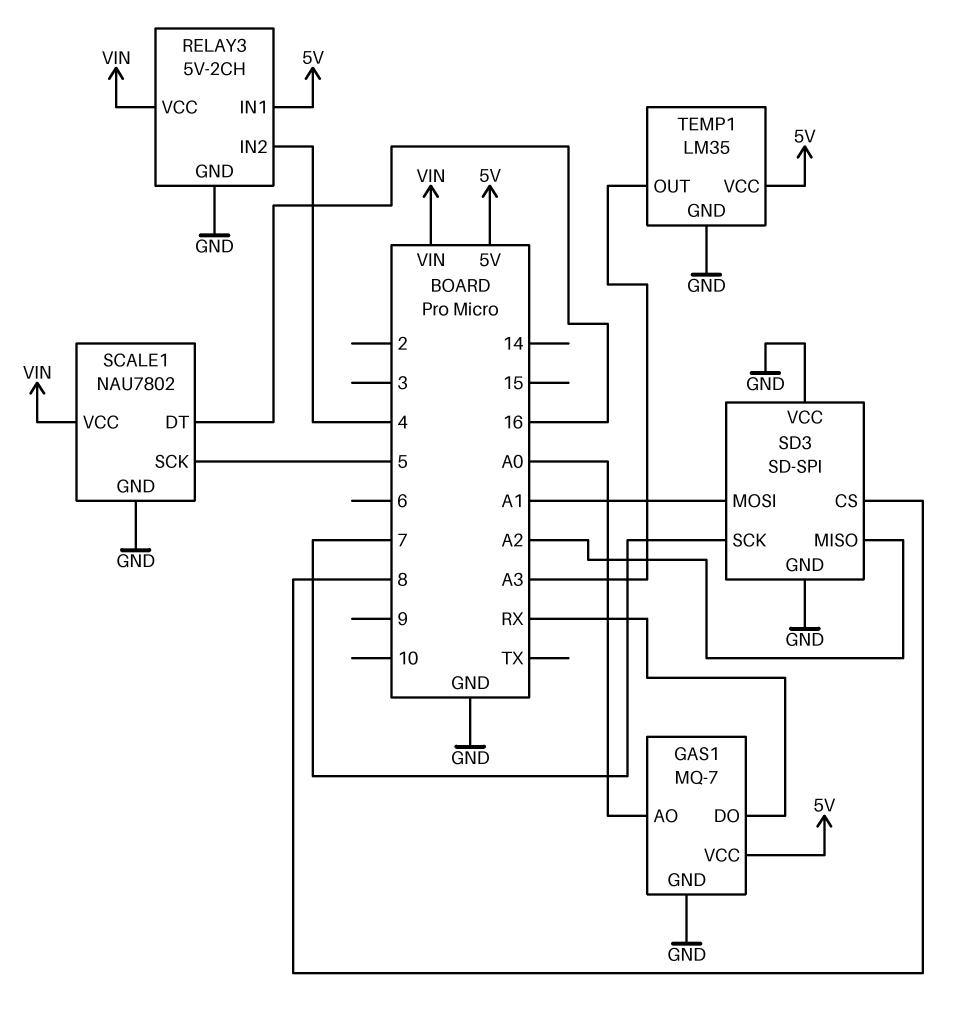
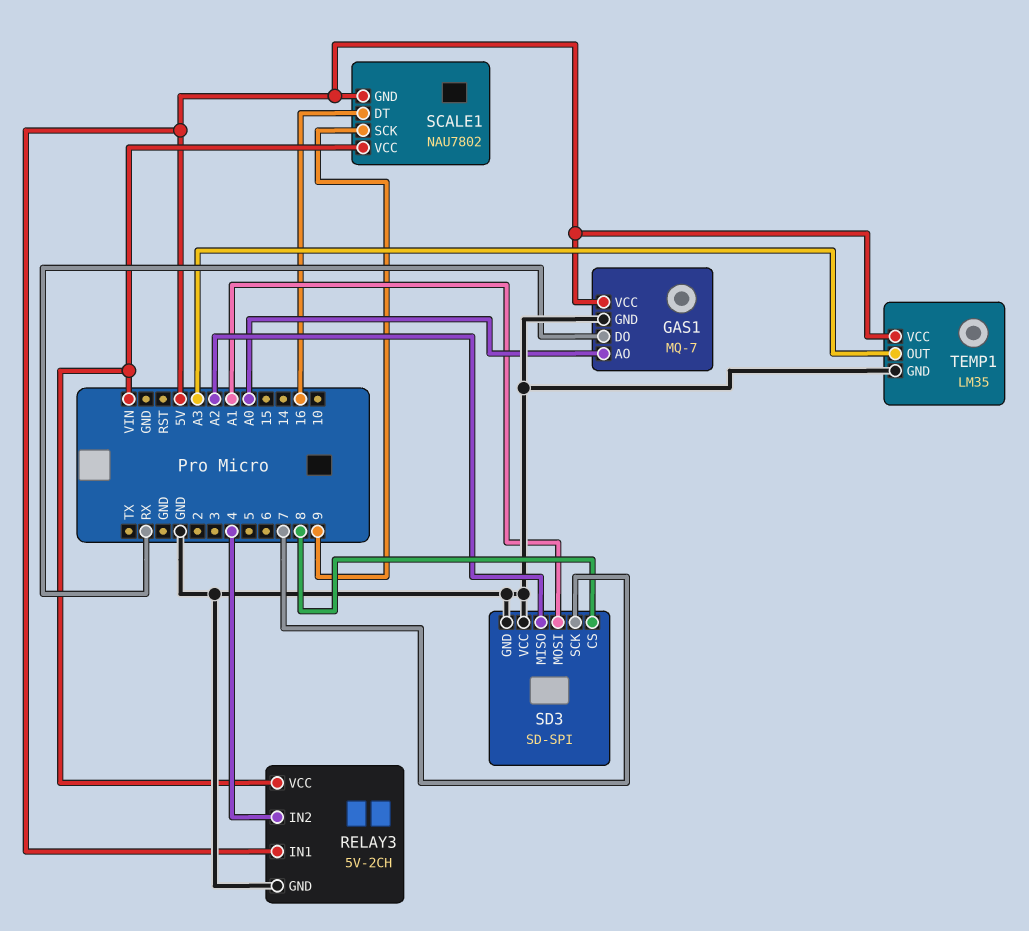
SCALE1 pin GND: GND -> 5V
SCALE1 pin SCK: 5 -> 9

